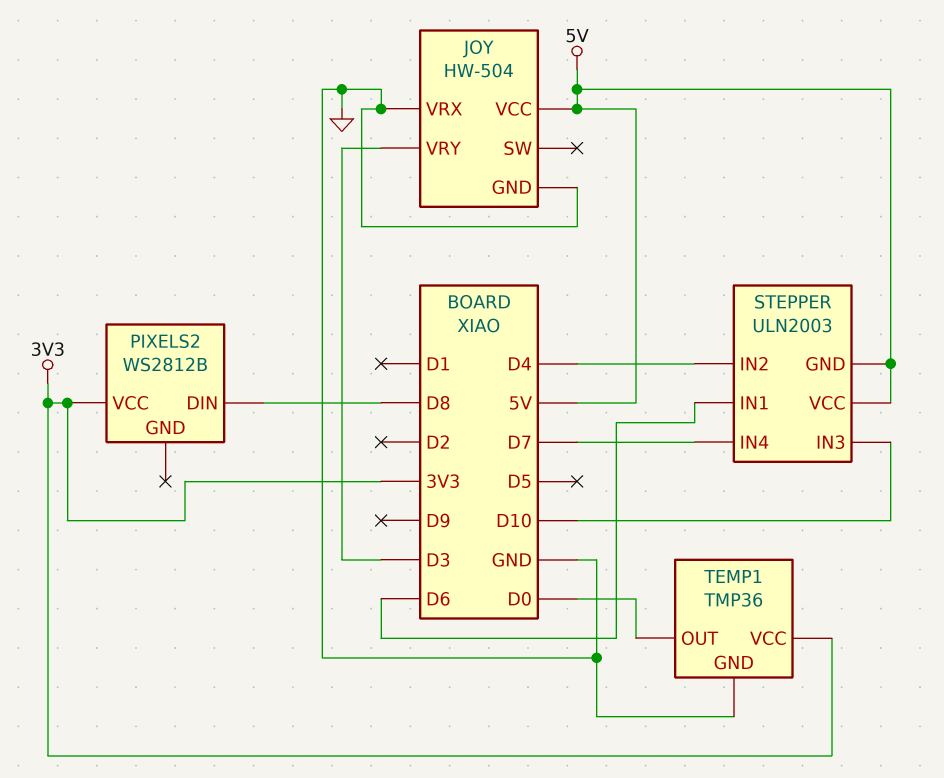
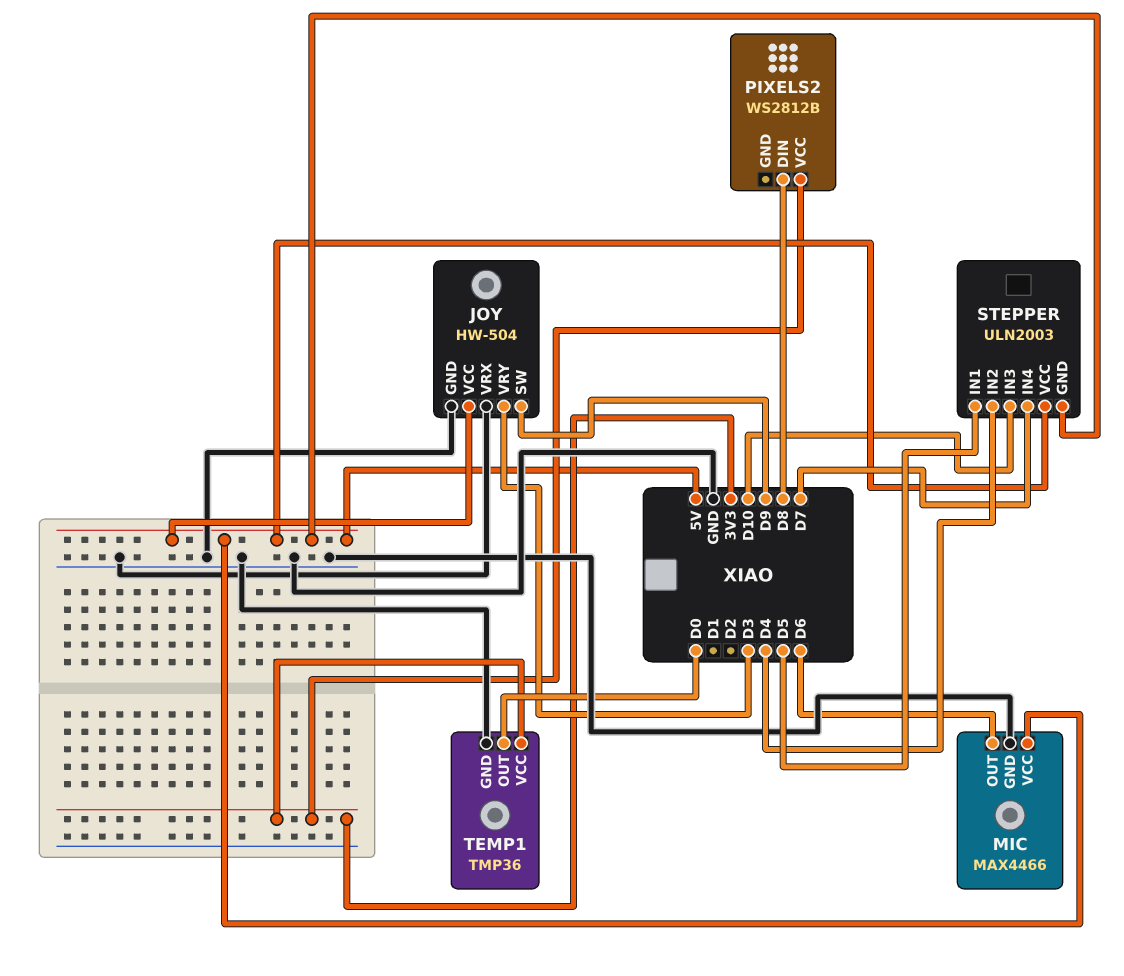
JOY pin SW: none -> D9
MIC: none -> MAX4466
MIC pin GND: none -> GND
MIC pin OUT: none -> D6
MIC pin VCC: none -> 5V
STEPPER pin IN1: D6 -> D5

